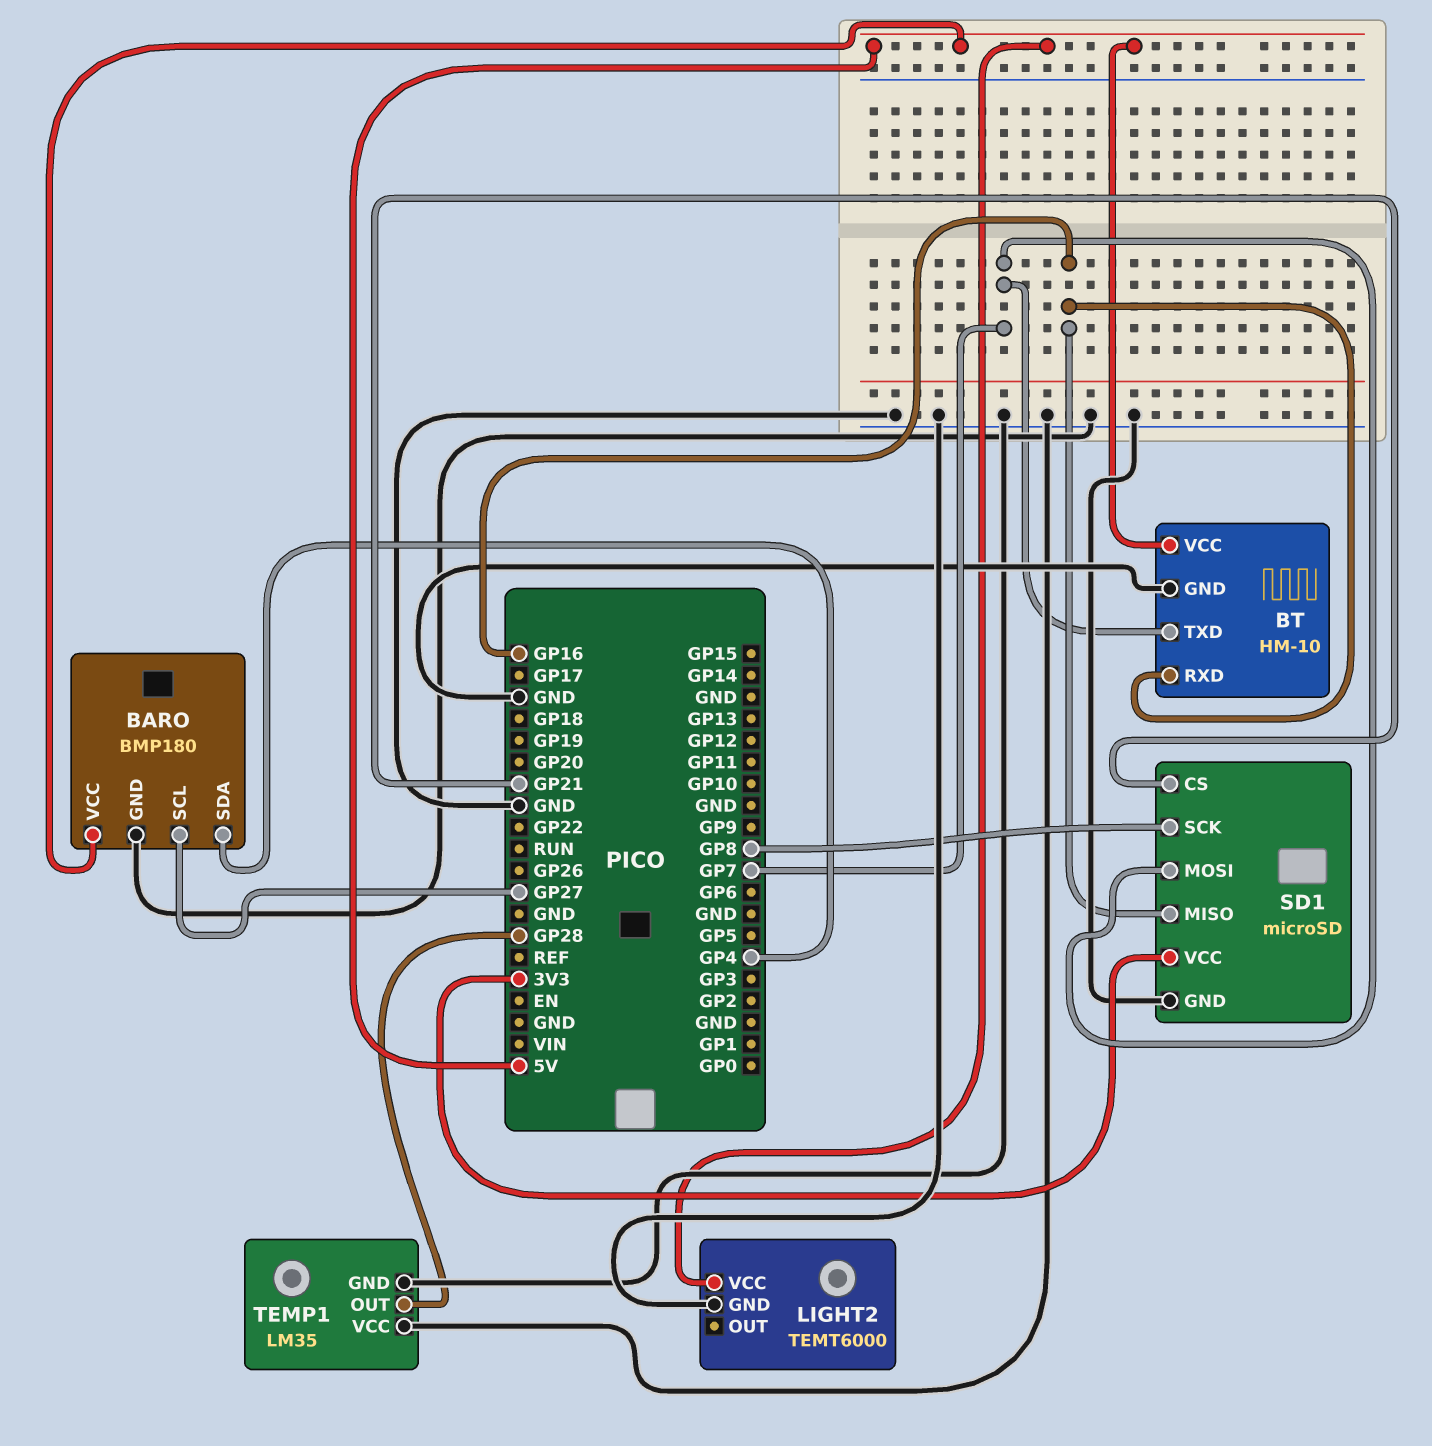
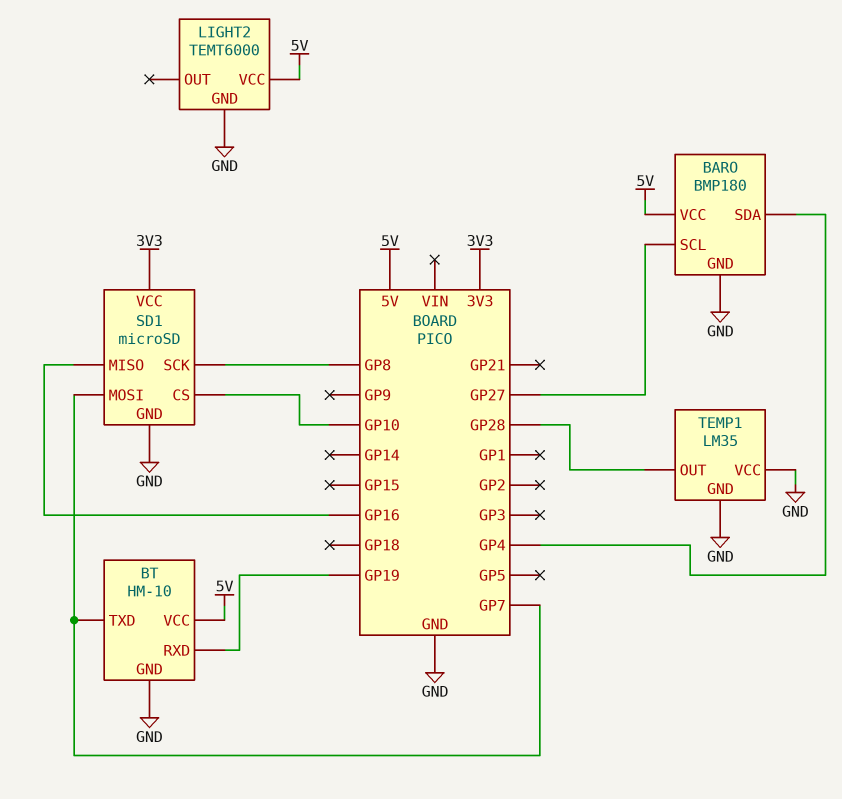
BT pin RXD: GP16 -> GP19
SD1 pin CS: GP21 -> GP10

